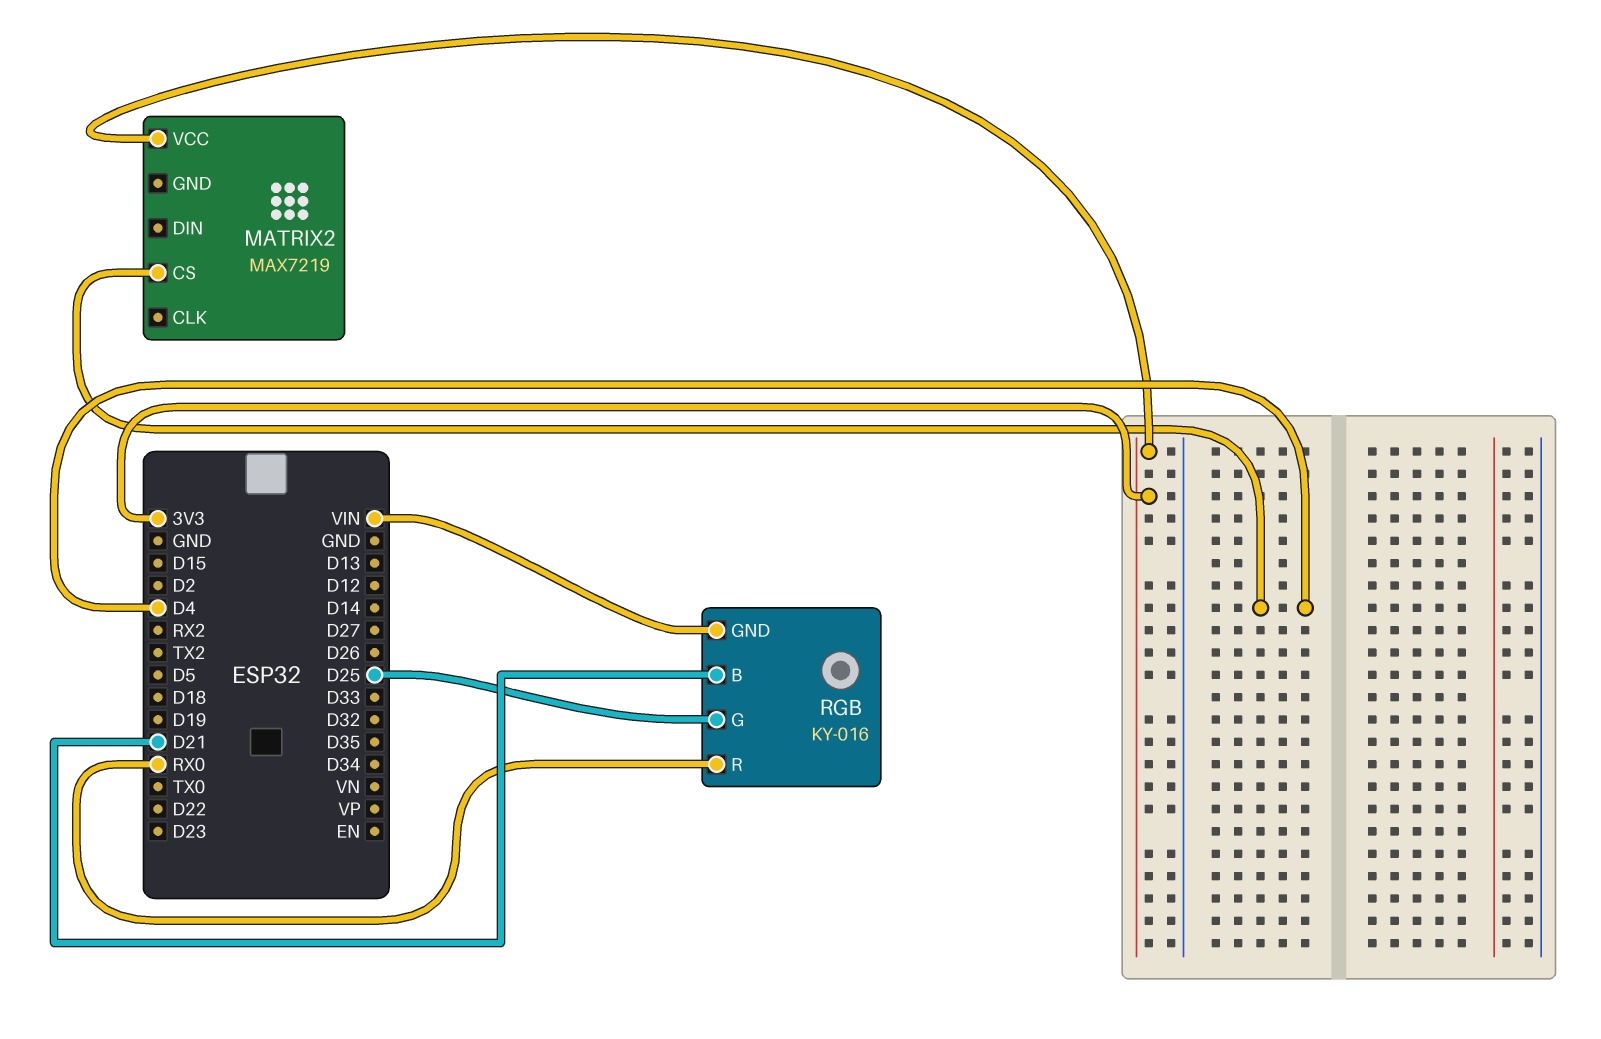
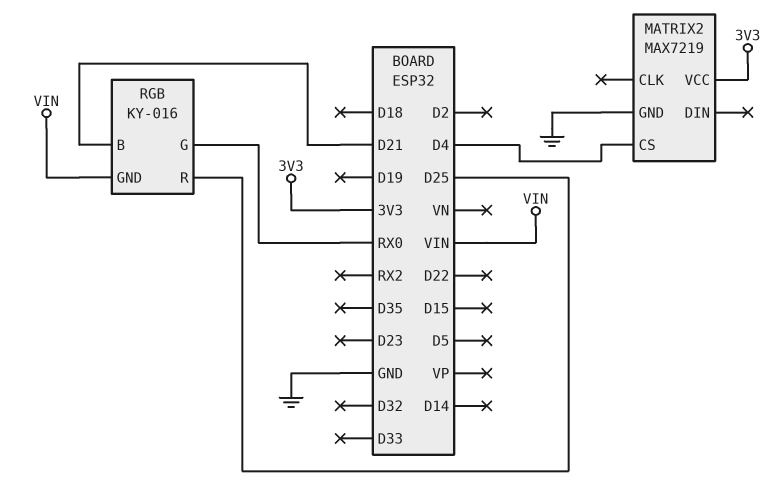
MATRIX2 pin GND: none -> GND
RGB pin G: D25 -> RX0
RGB pin R: RX0 -> D25

